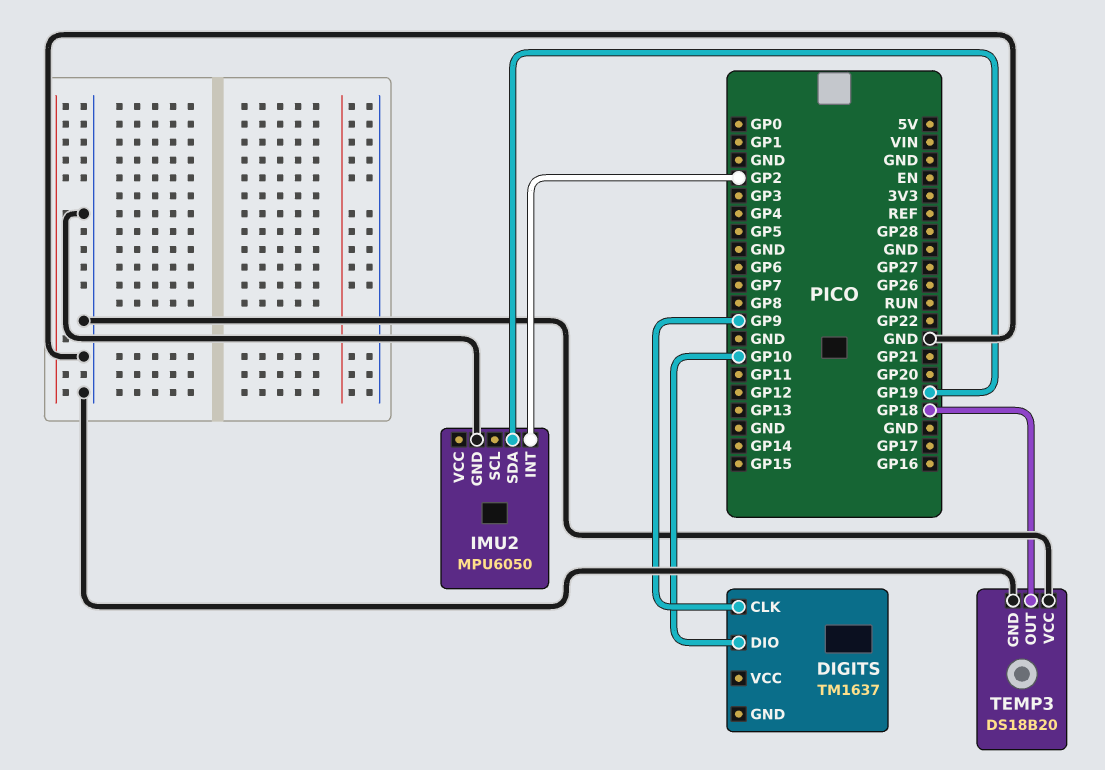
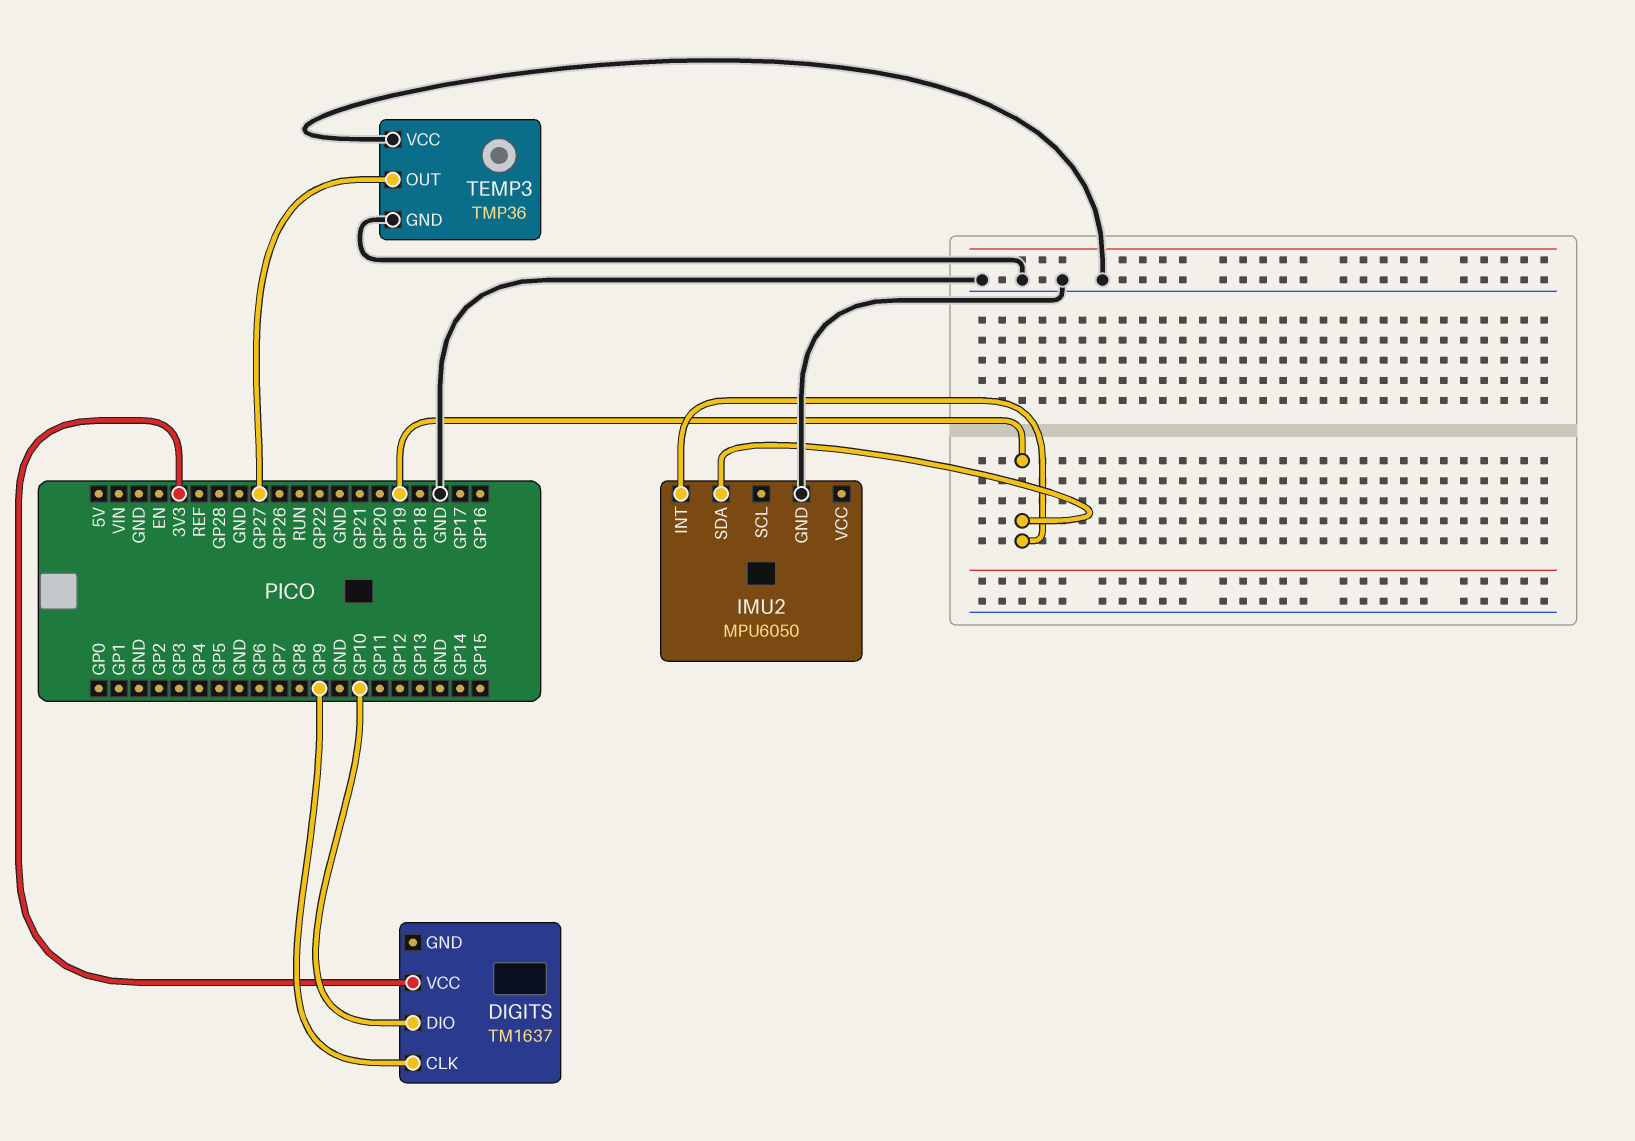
DIGITS pin VCC: none -> 3V3
IMU2 pin INT: GP2 -> GP19
TEMP3: DS18B20 -> TMP36
TEMP3 pin OUT: GP18 -> GP27

